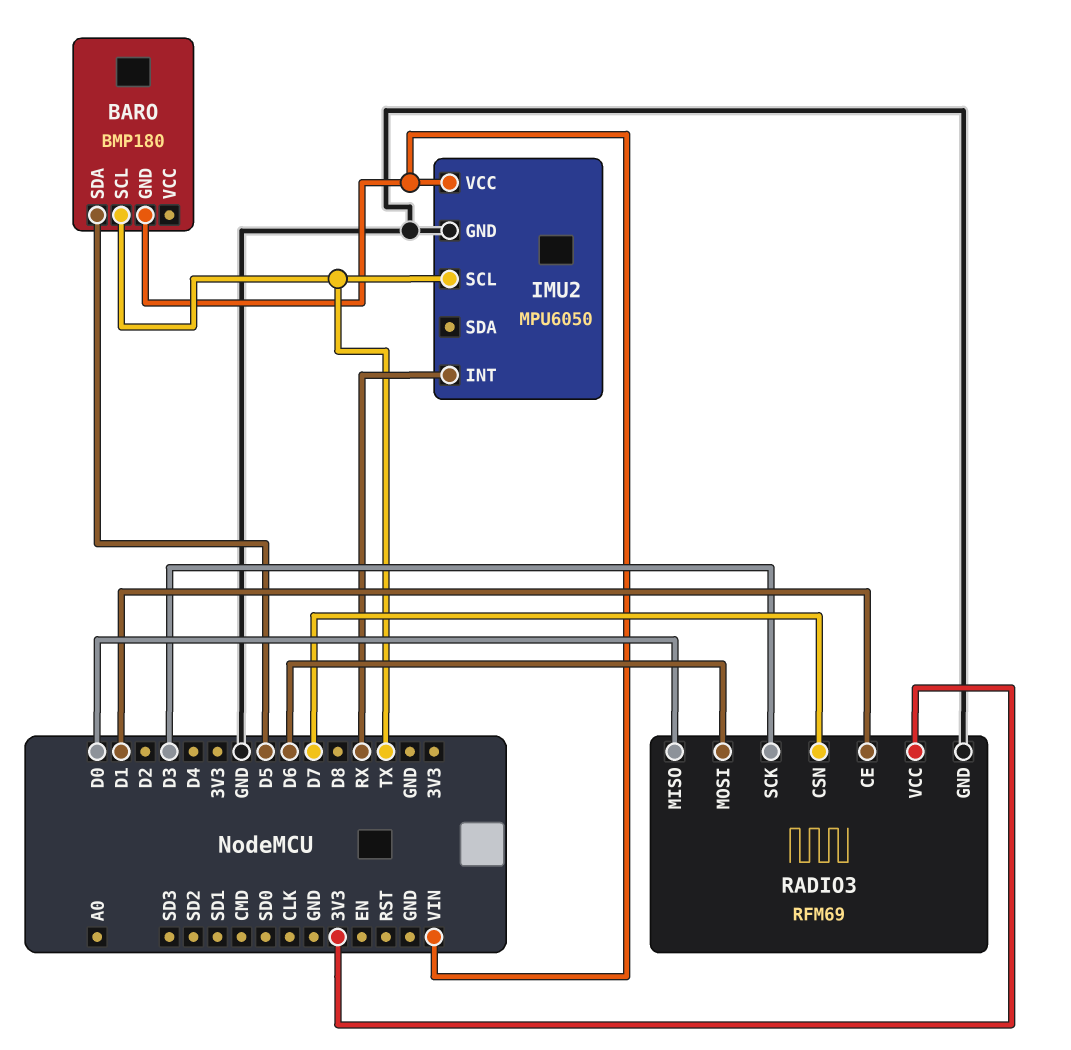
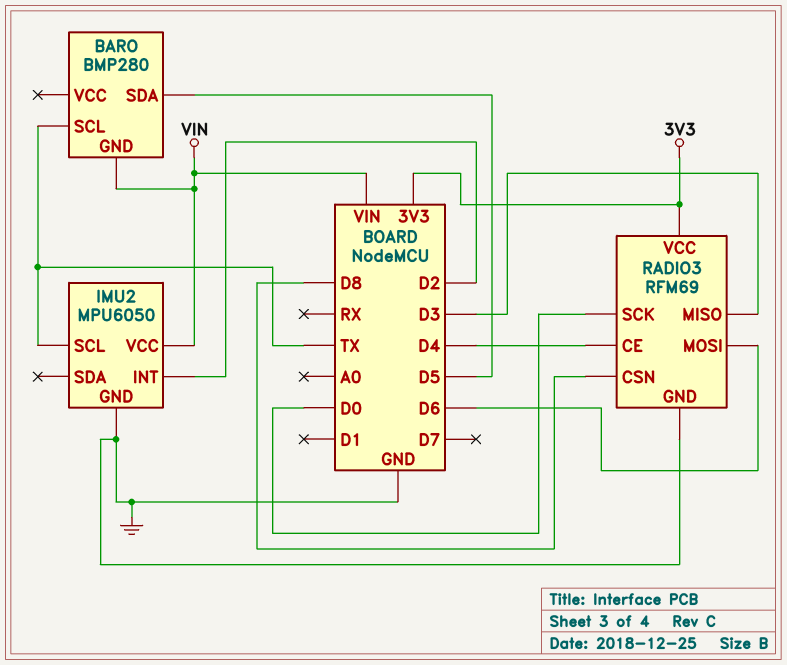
BARO: BMP180 -> BMP280
IMU2 pin INT: RX -> D2
RADIO3 pin CE: D1 -> D4
RADIO3 pin CSN: D7 -> D8
RADIO3 pin MISO: D0 -> D3
RADIO3 pin SCK: D3 -> D0

